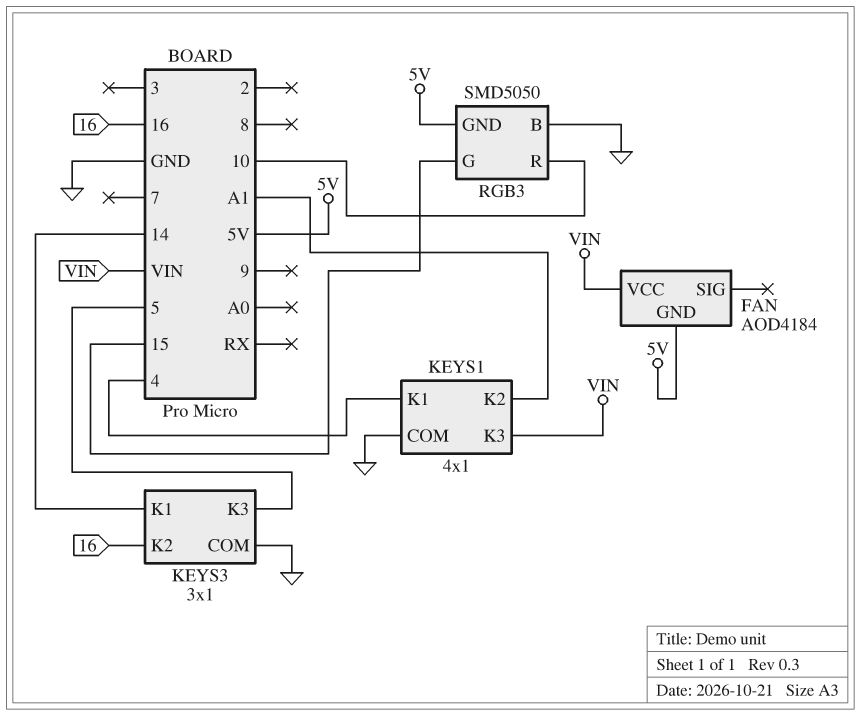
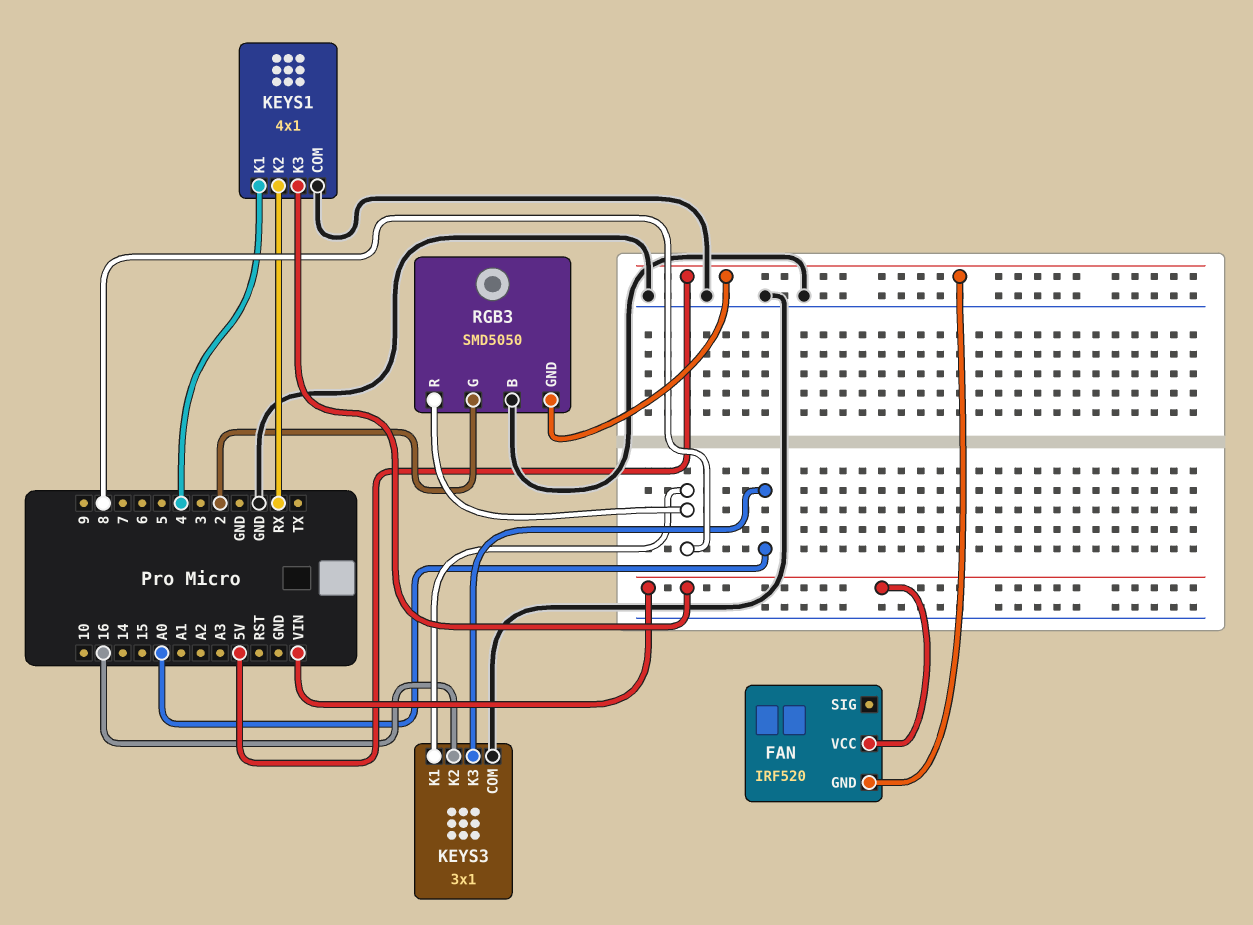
FAN: AOD4184 -> IRF520
KEYS1 pin K2: A1 -> RX
KEYS3 pin K1: 14 -> 8
KEYS3 pin K3: 5 -> A0
RGB3 pin G: 15 -> 2
RGB3 pin R: 10 -> 8

